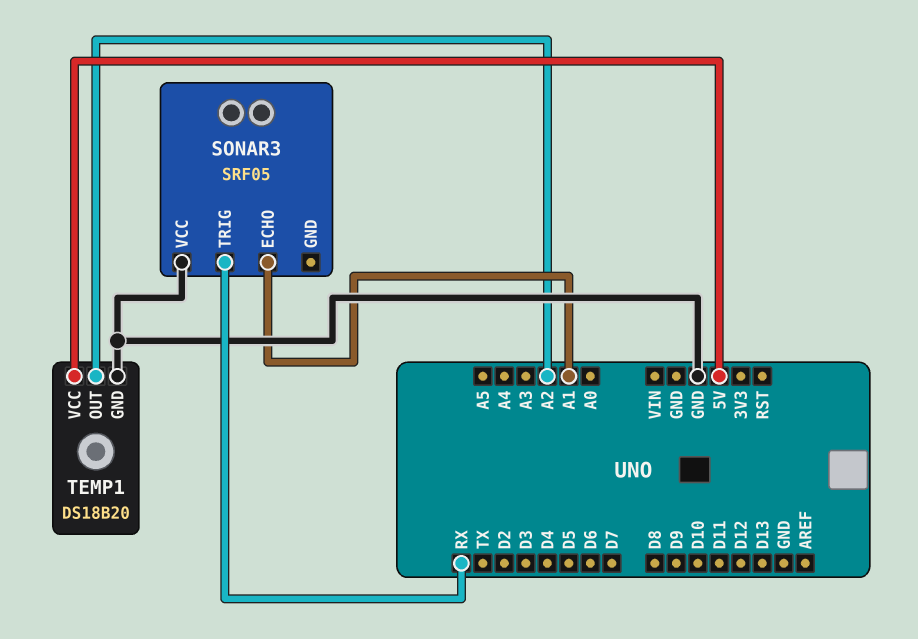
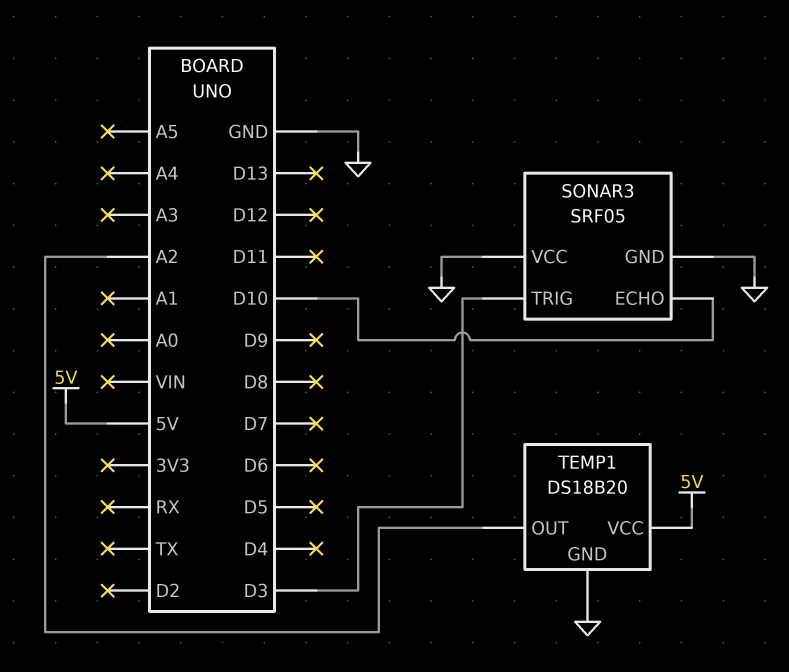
SONAR3 pin ECHO: A1 -> D10
SONAR3 pin GND: none -> GND
SONAR3 pin TRIG: RX -> D3

